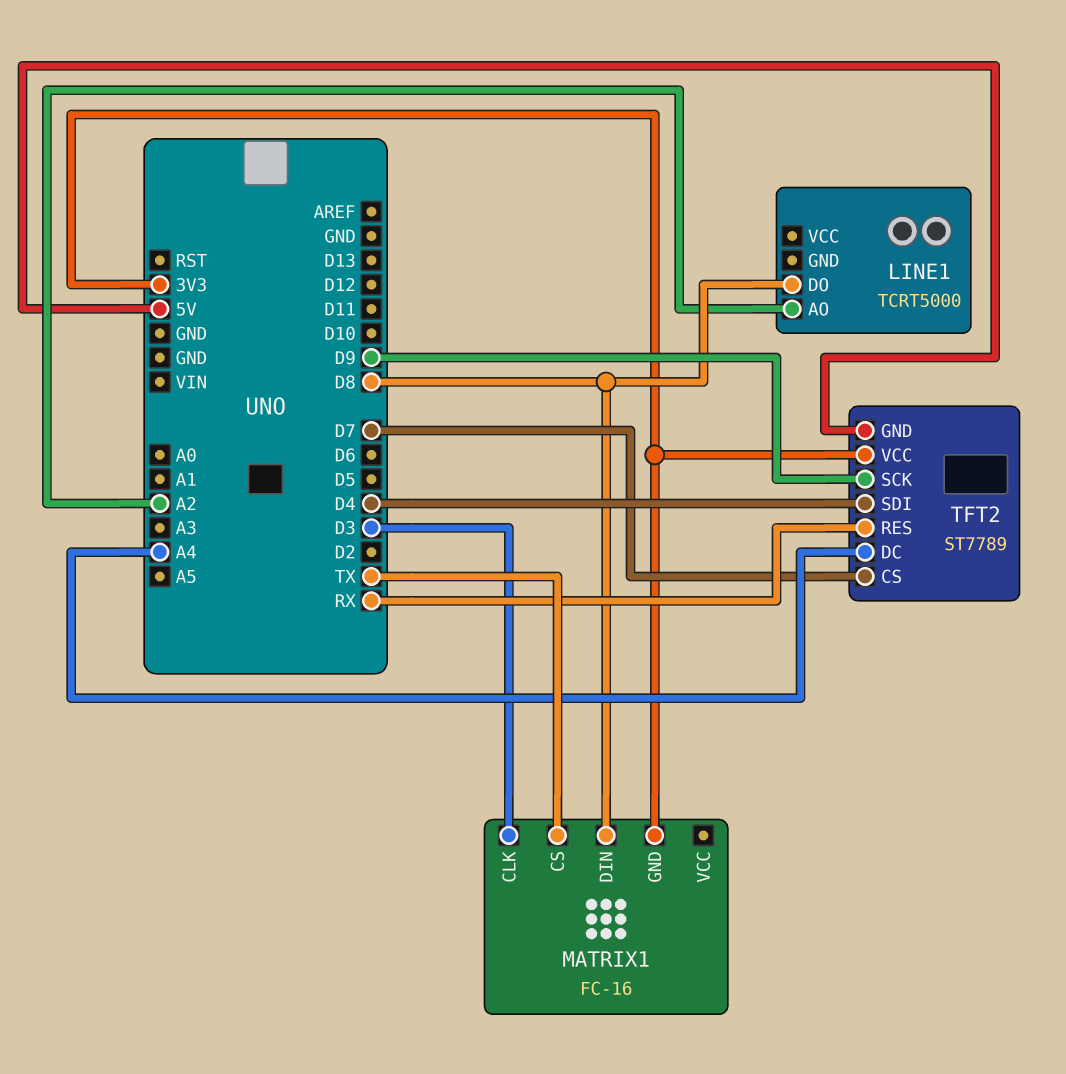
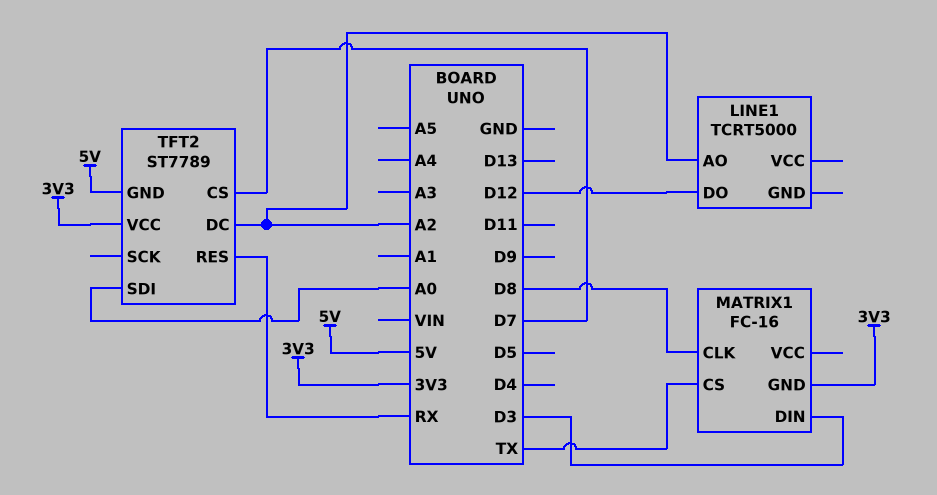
LINE1 pin DO: D8 -> D12
MATRIX1 pin CLK: D3 -> D8
MATRIX1 pin DIN: D8 -> D3
TFT2 pin DC: A4 -> A2
TFT2 pin SCK: D9 -> none
TFT2 pin SDI: D4 -> A0

